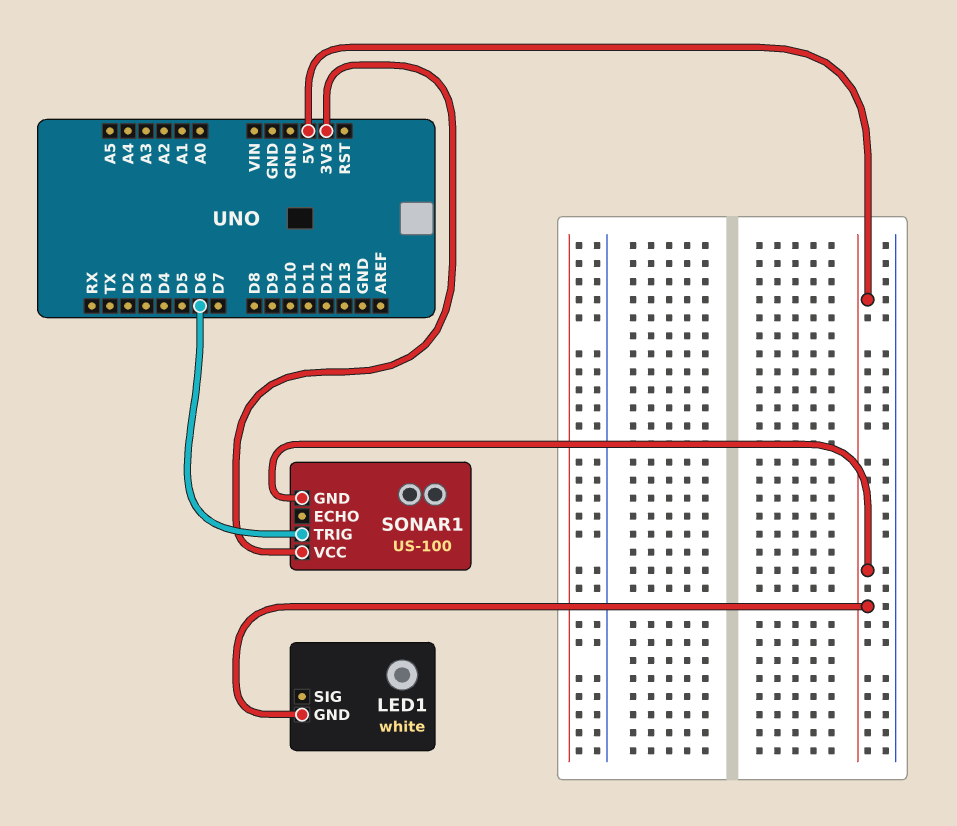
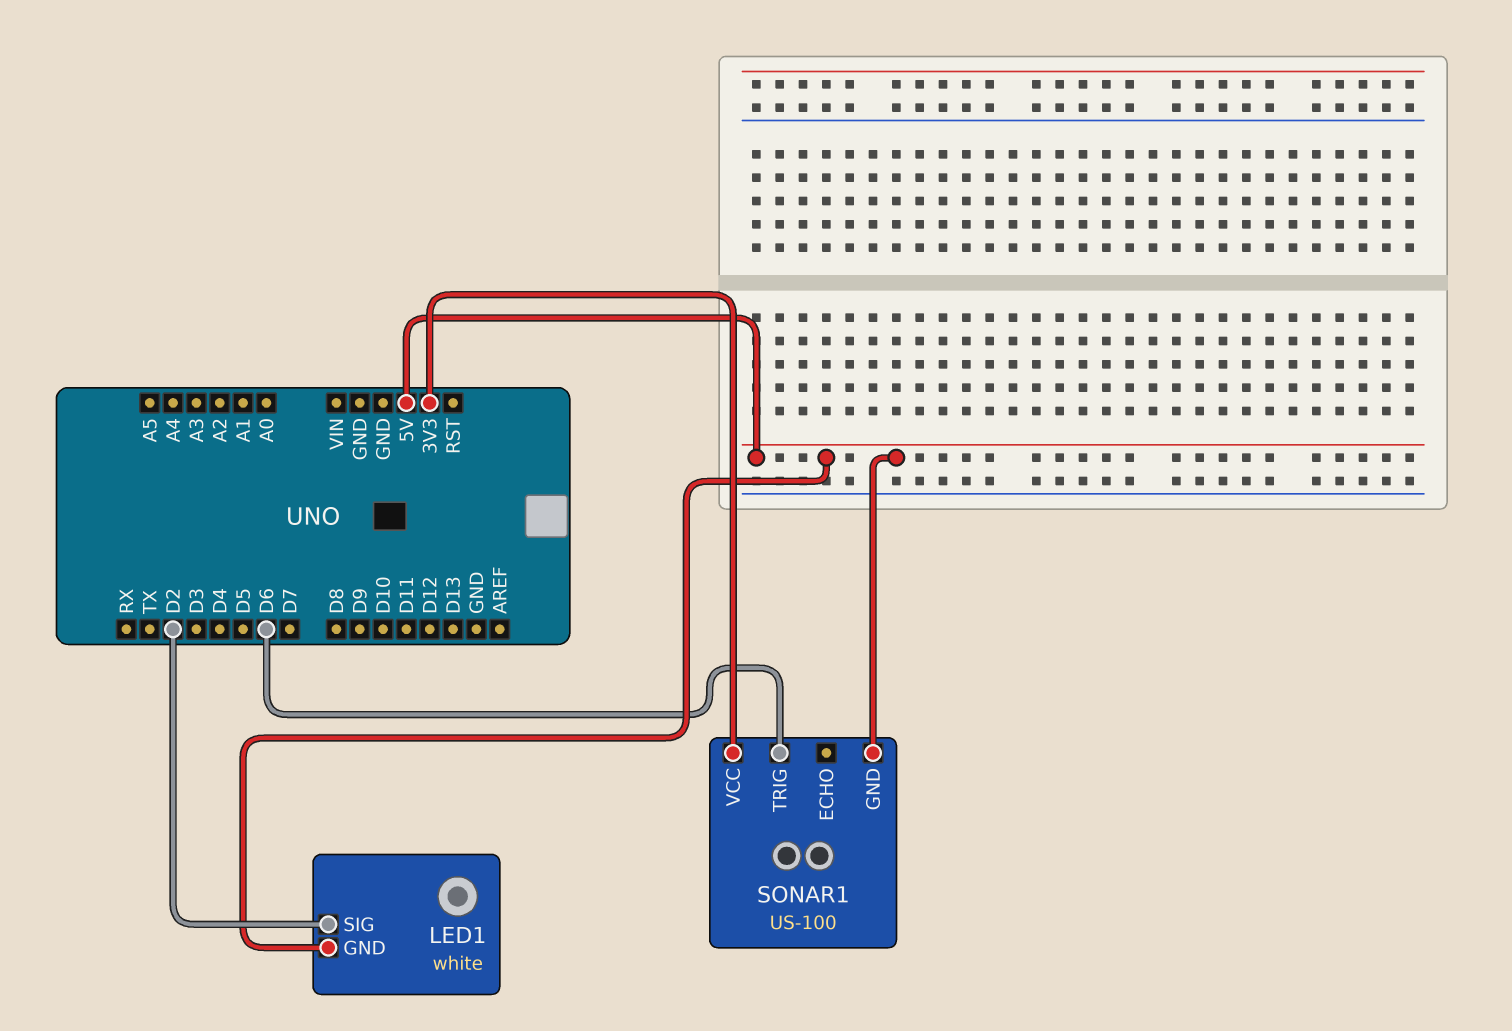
LED1 pin SIG: none -> D2

